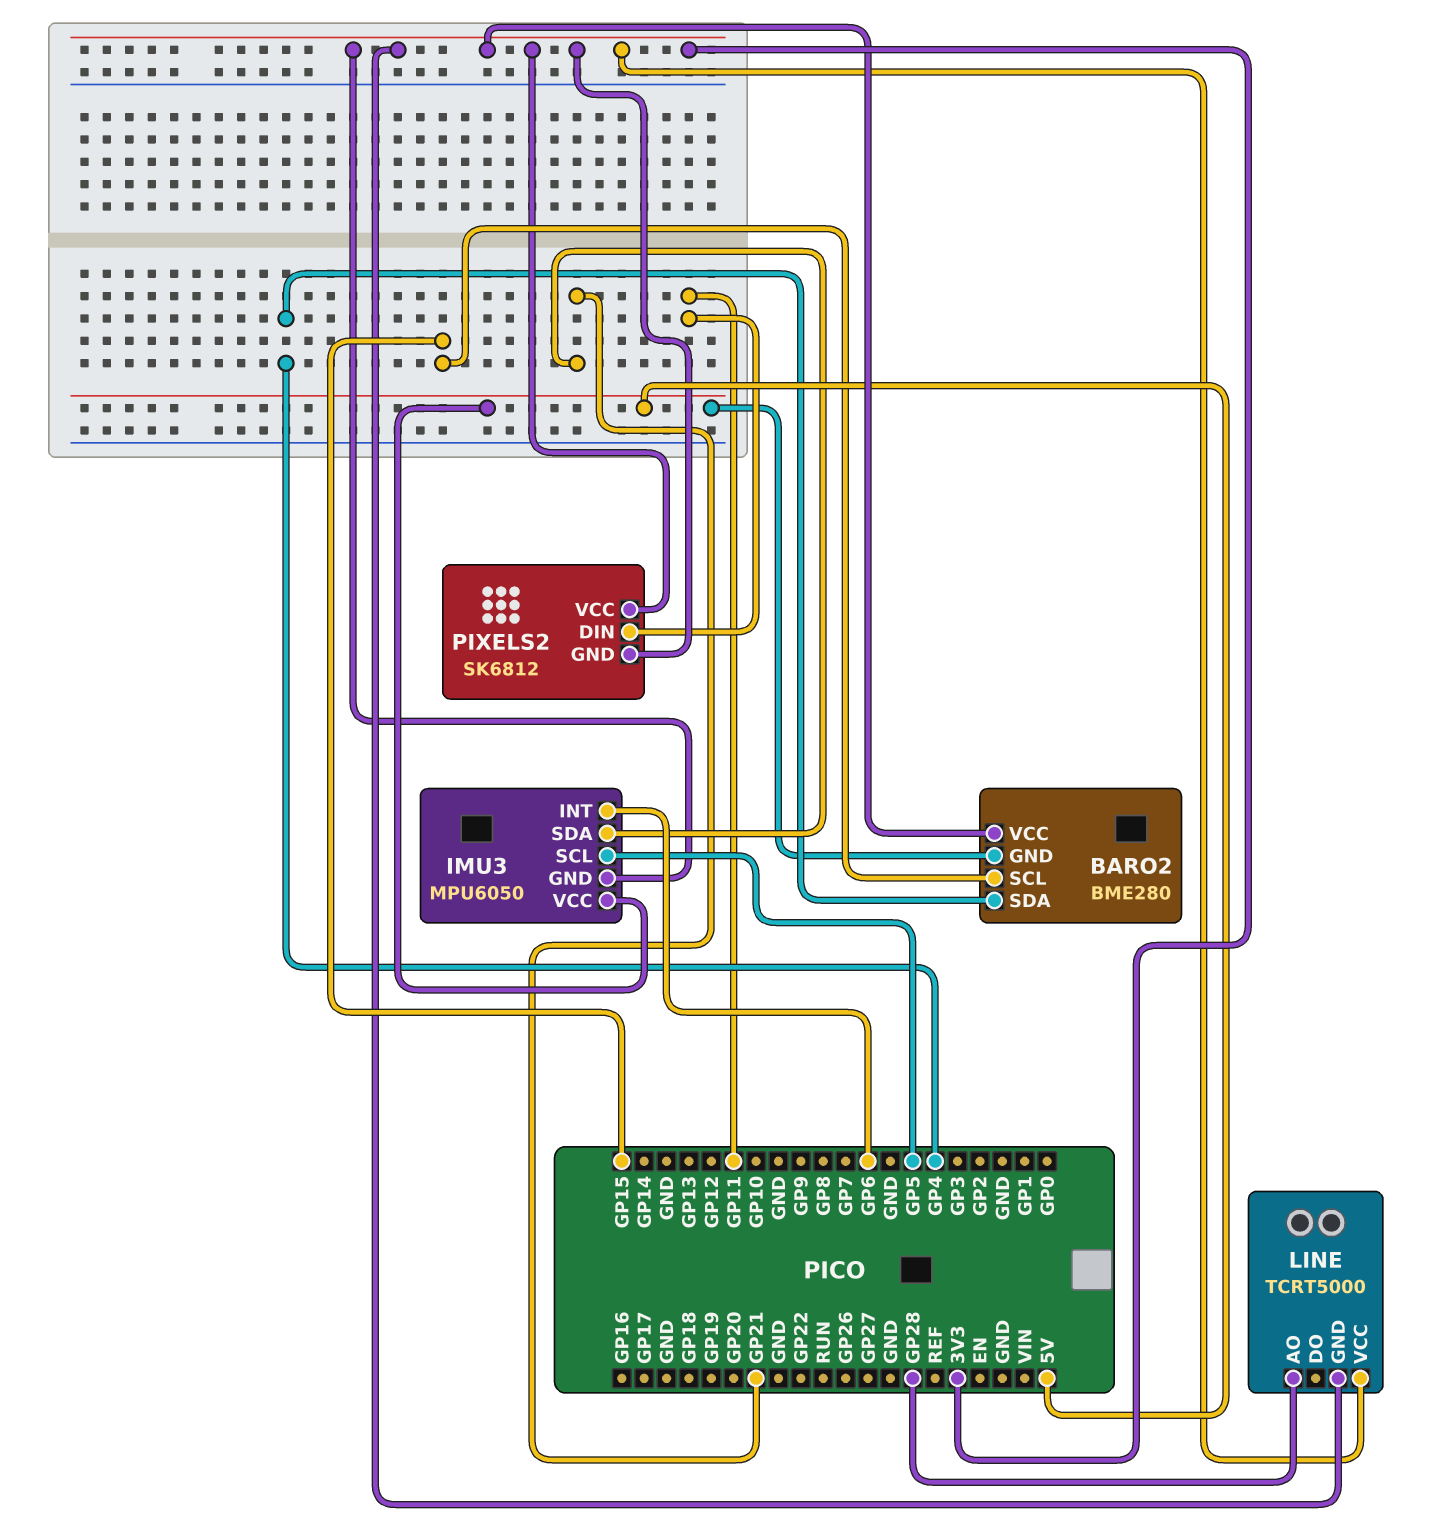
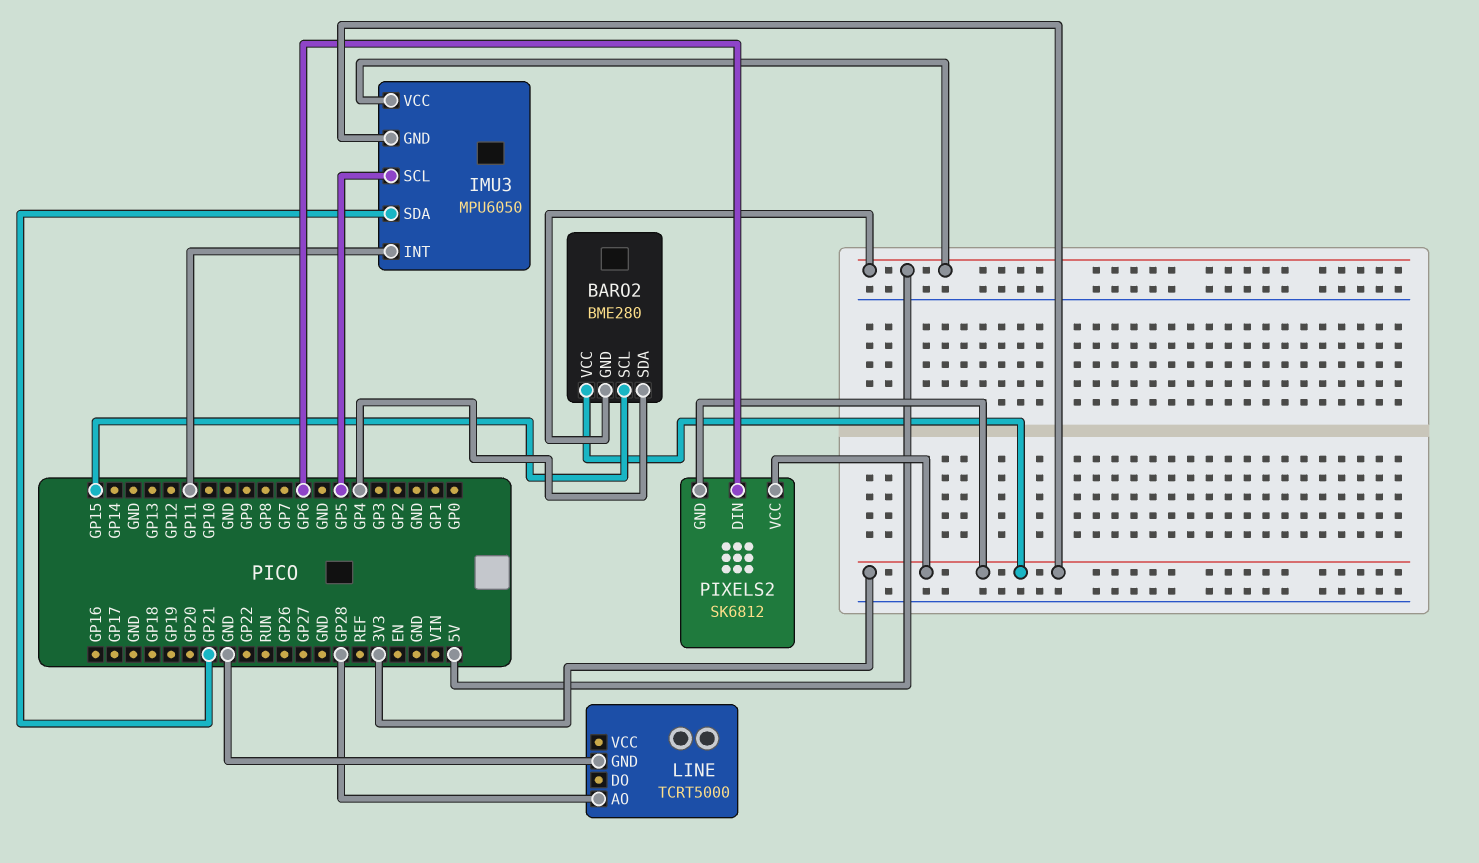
IMU3 pin INT: GP6 -> GP11
LINE pin GND: 3V3 -> GND
LINE pin VCC: 3V3 -> none
PIXELS2 pin DIN: GP11 -> GP6

